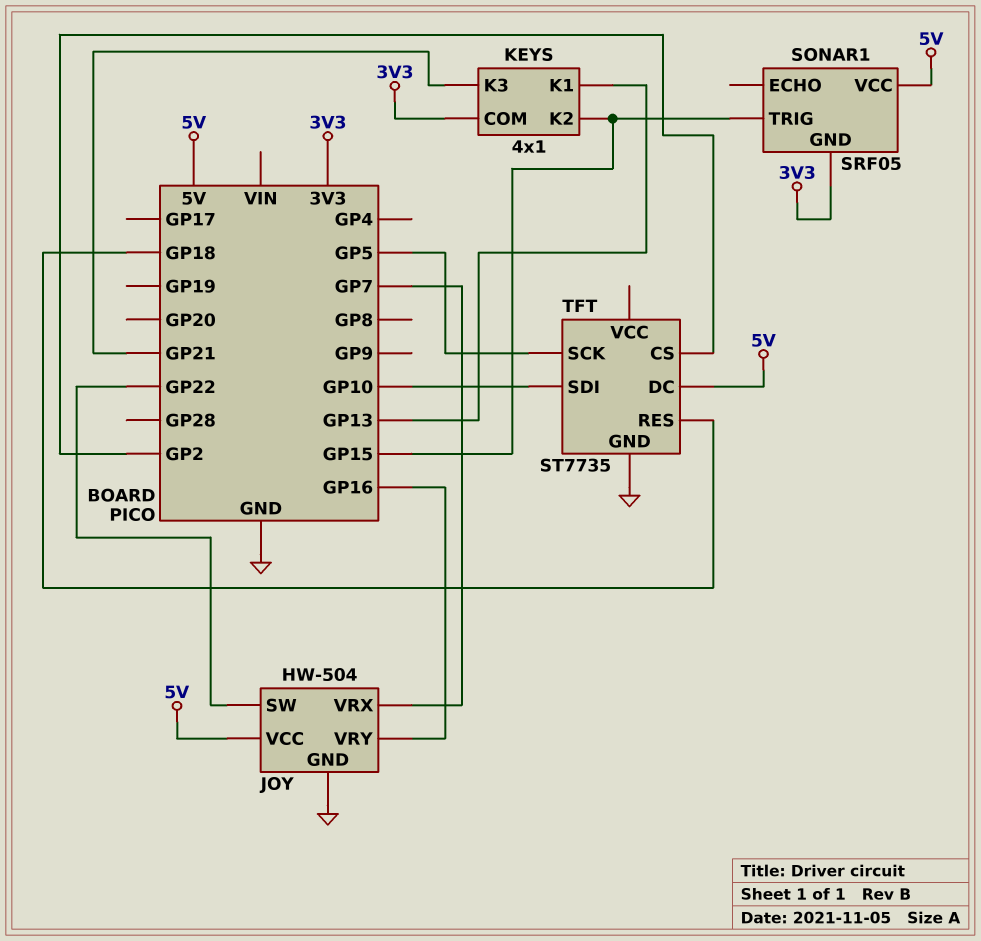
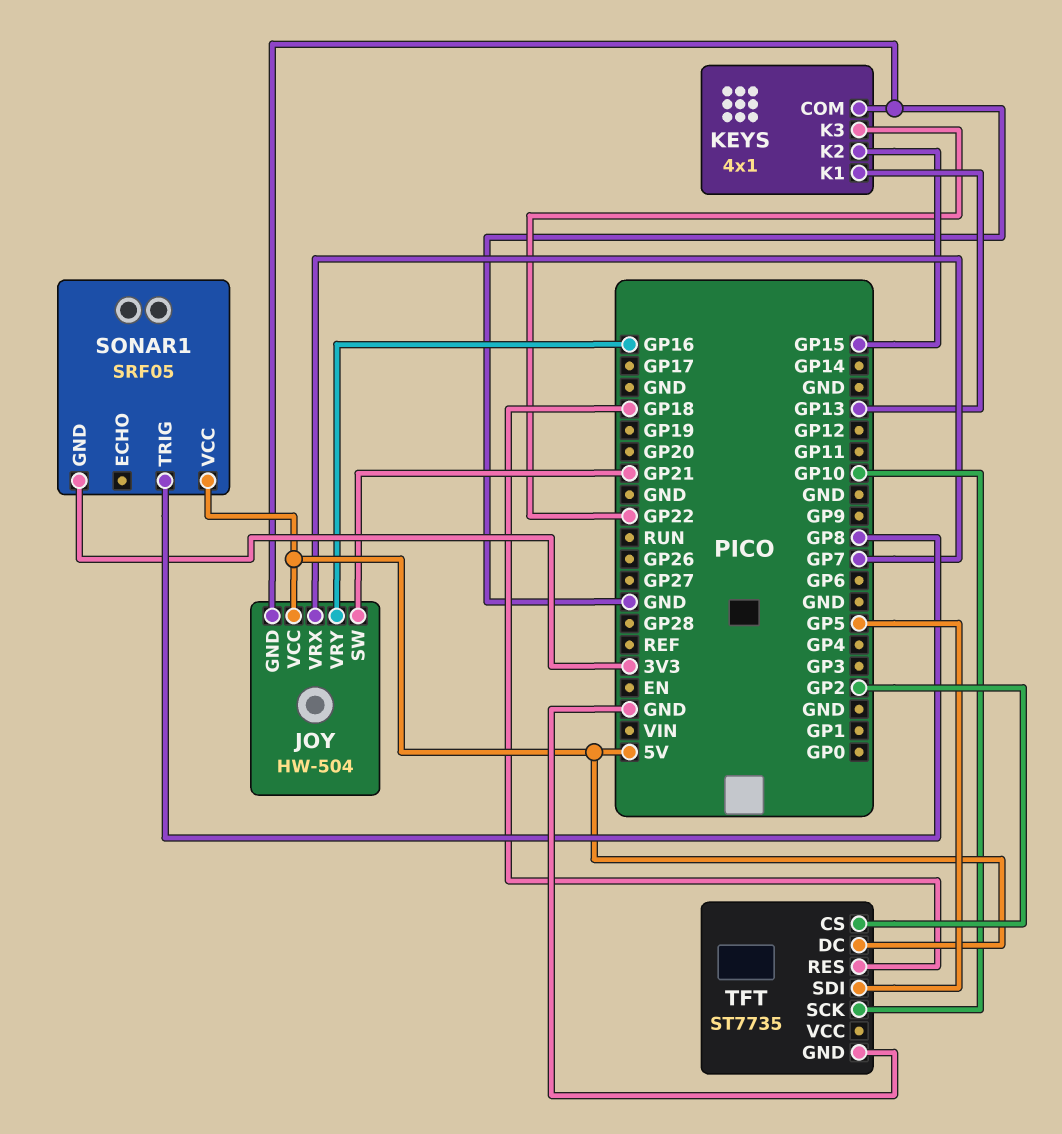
JOY pin SW: GP22 -> GP21
KEYS pin COM: 3V3 -> GND
KEYS pin K3: GP21 -> GP22
SONAR1 pin TRIG: GP15 -> GP8
TFT pin SCK: GP5 -> GP10
TFT pin SDI: GP10 -> GP5

